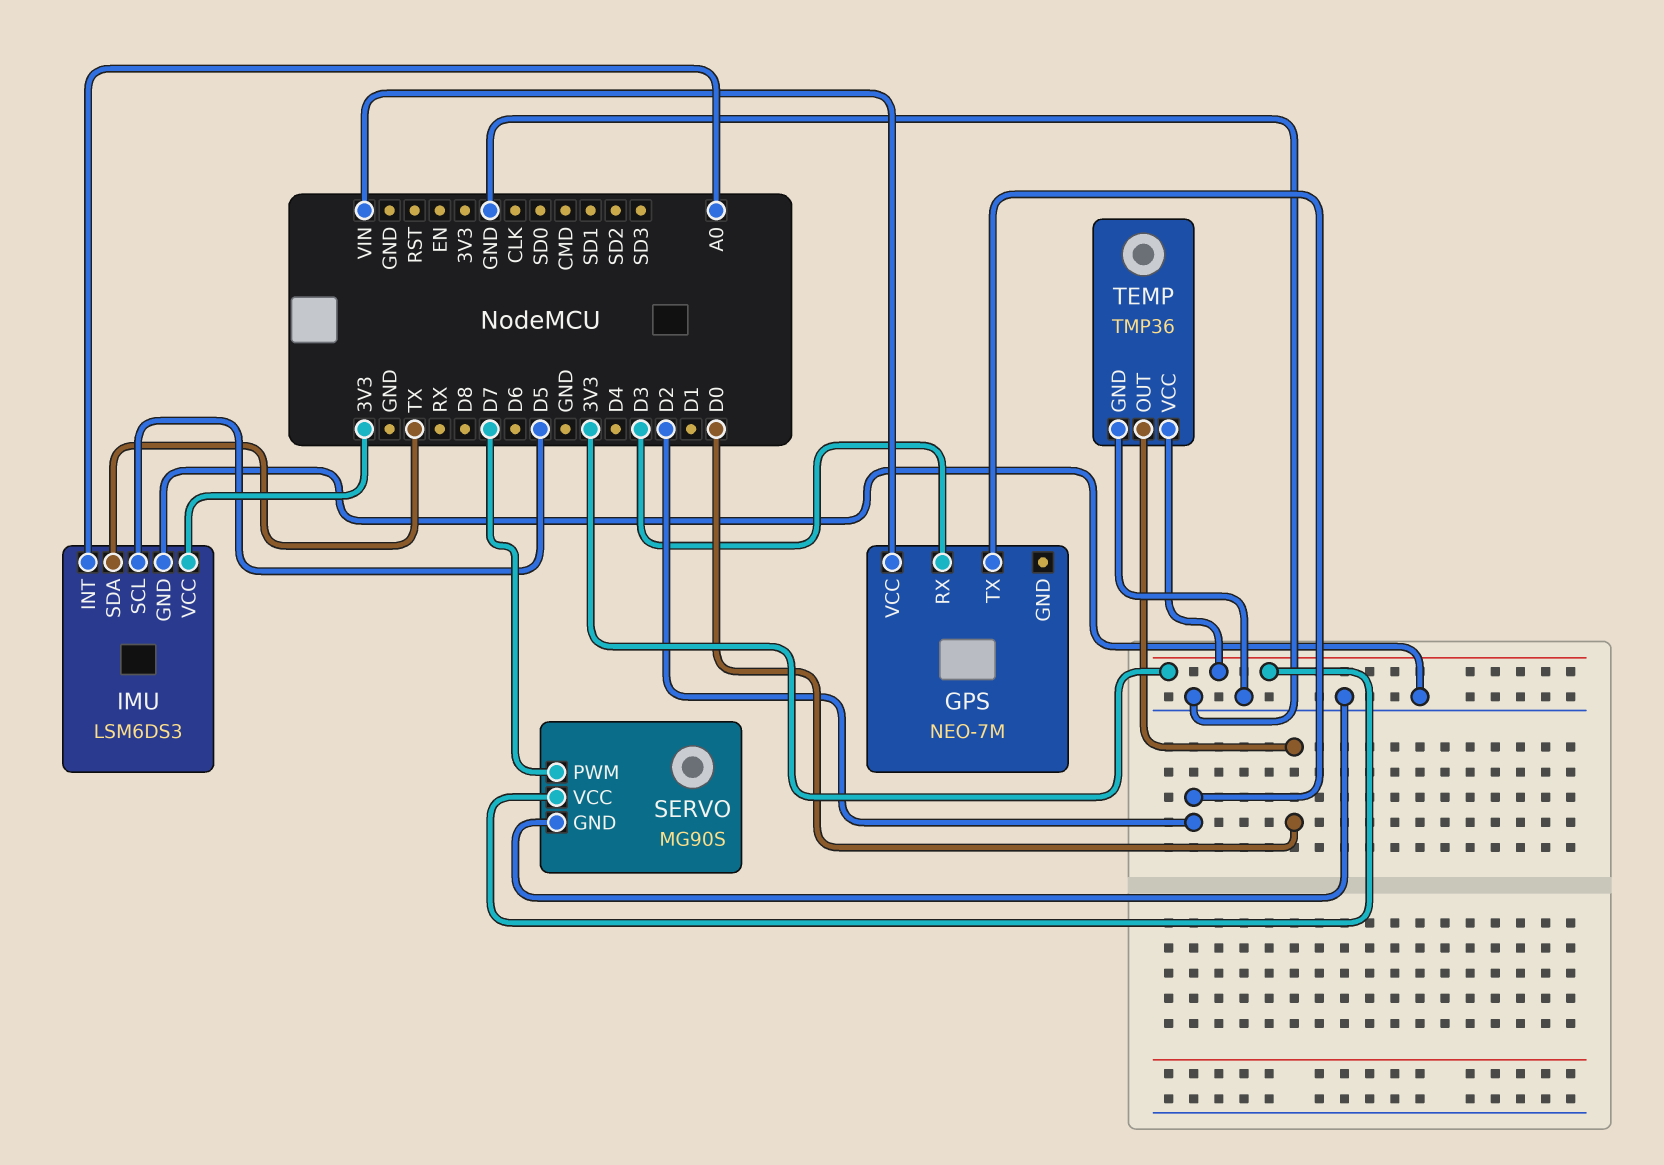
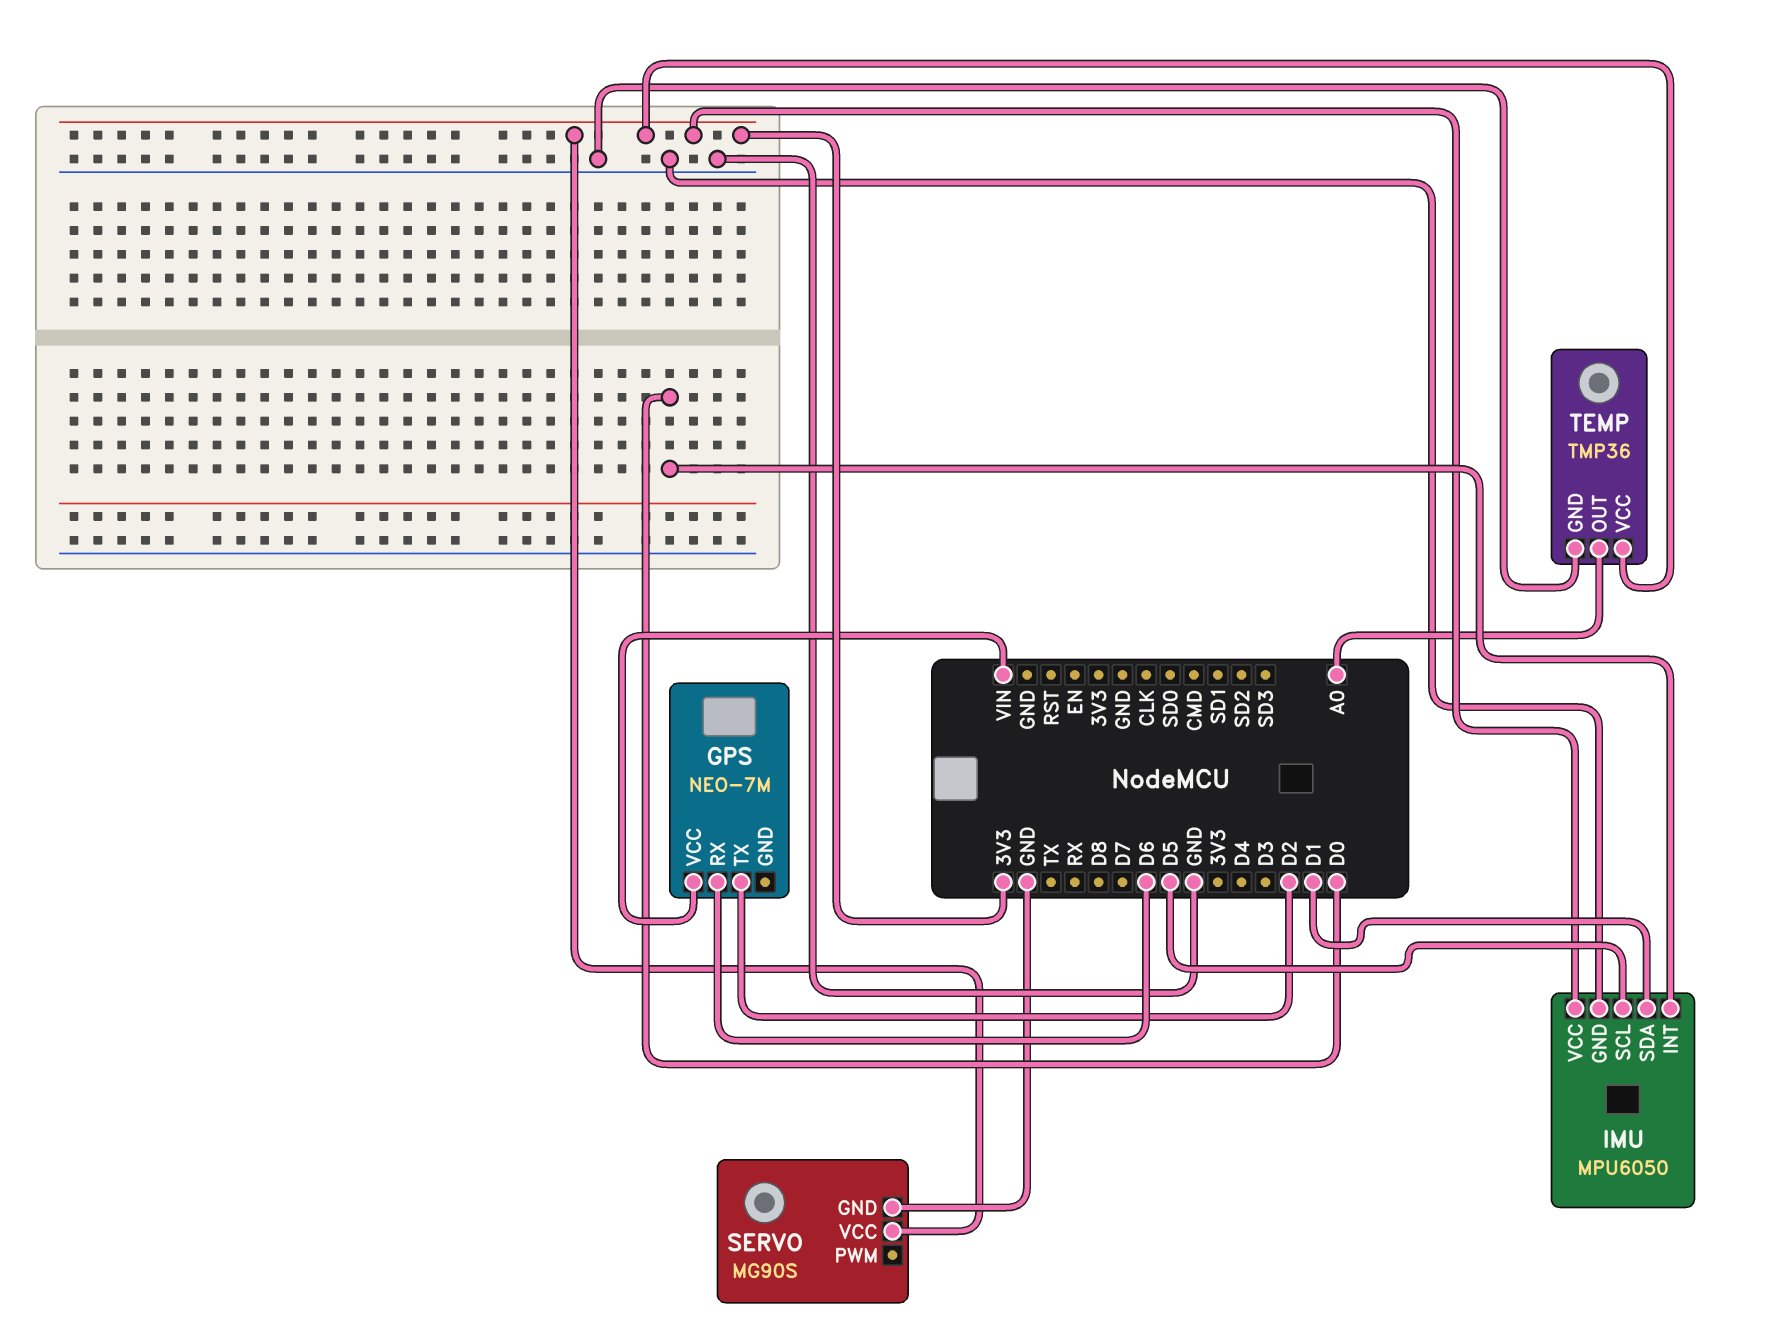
GPS pin RX: D3 -> D6
IMU: LSM6DS3 -> MPU6050
IMU pin INT: A0 -> D0
IMU pin SDA: TX -> D1
SERVO pin PWM: D7 -> none
TEMP pin OUT: D0 -> A0

